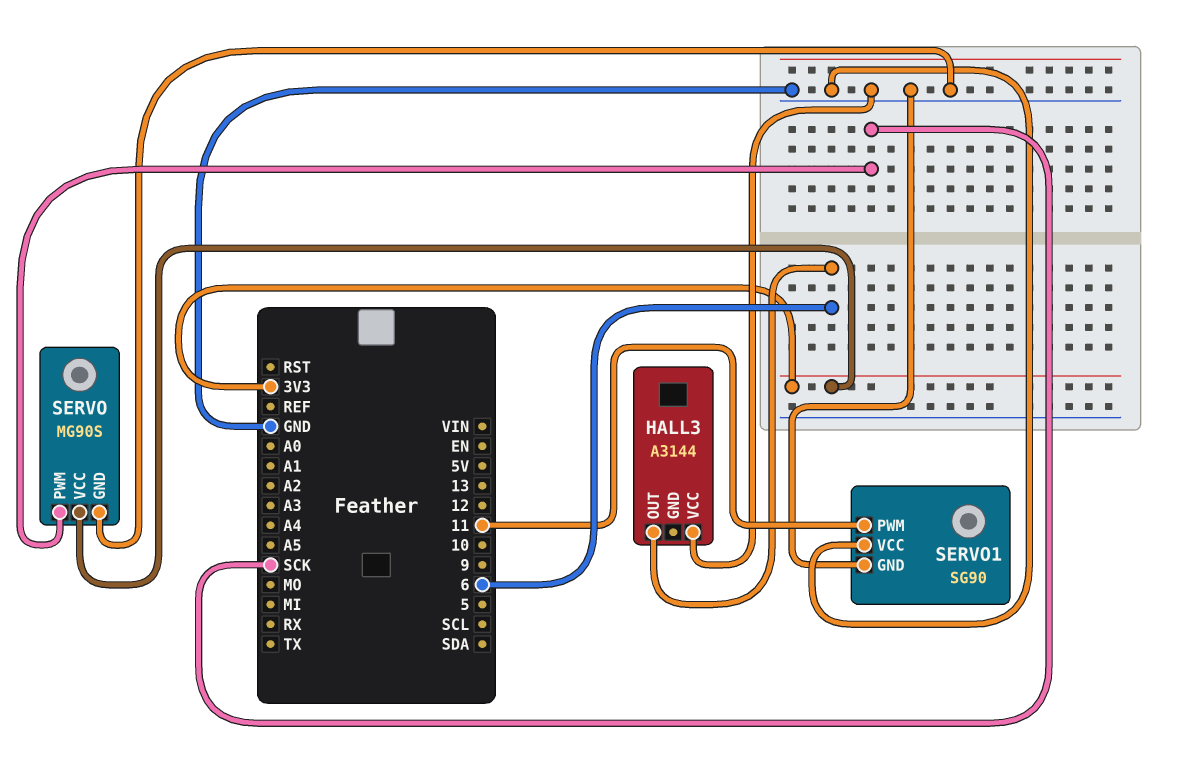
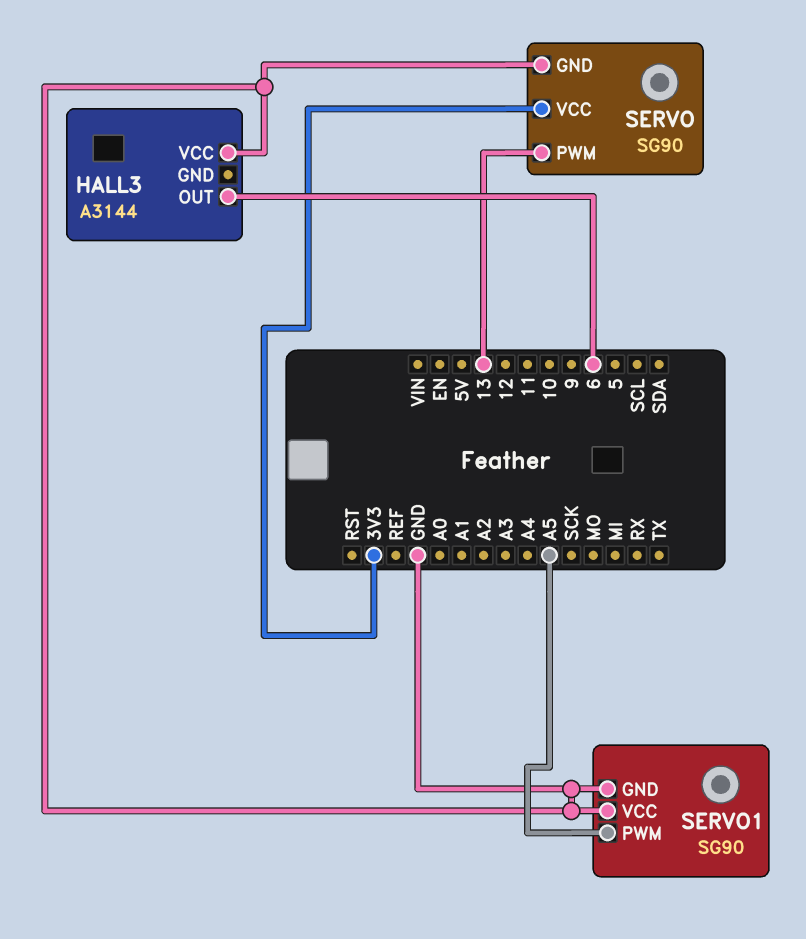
SERVO: MG90S -> SG90
SERVO pin PWM: SCK -> 13
SERVO1 pin PWM: 11 -> A5

